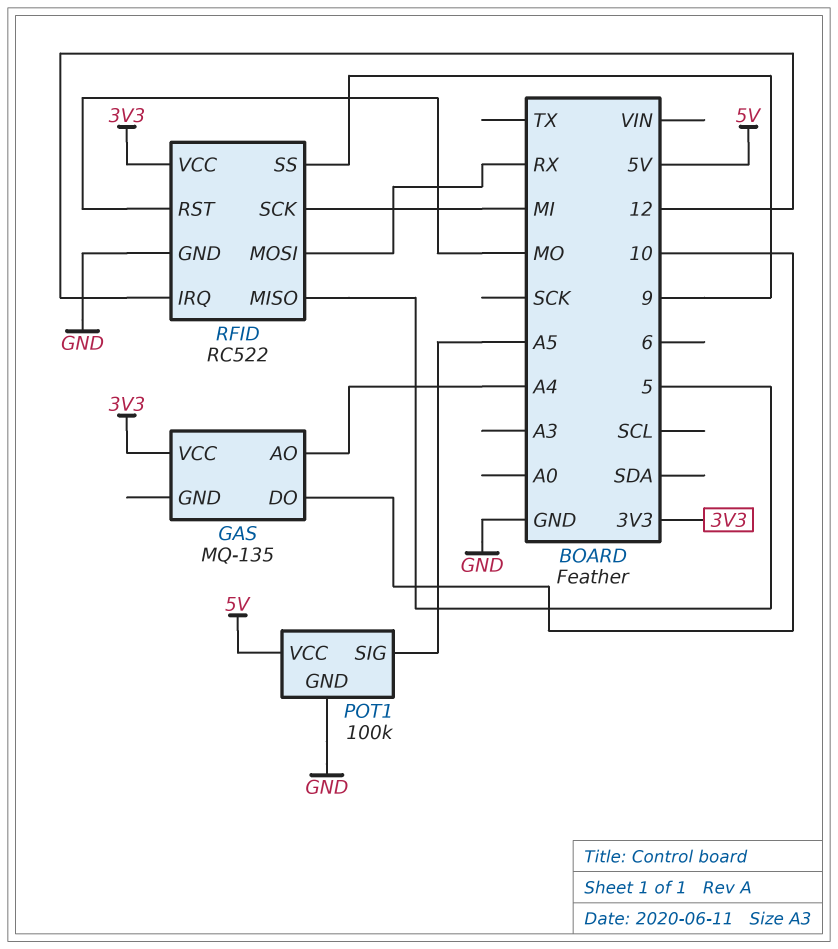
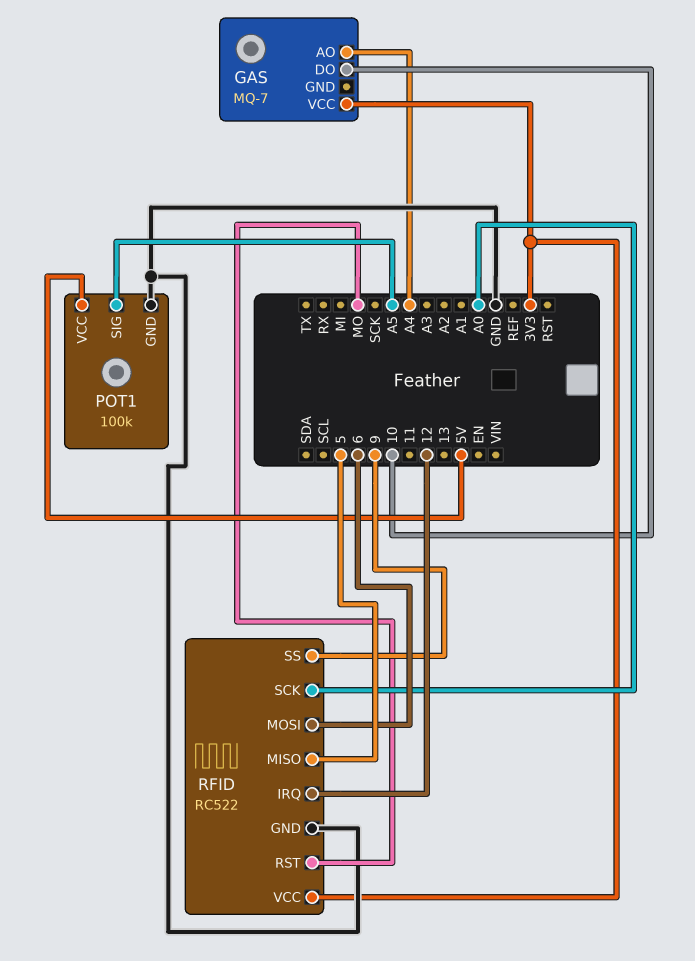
GAS: MQ-135 -> MQ-7
RFID pin MOSI: RX -> 6
RFID pin SCK: MI -> A0

